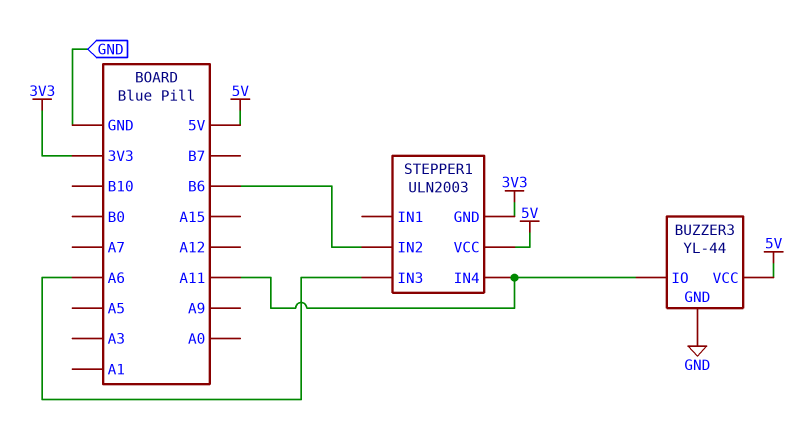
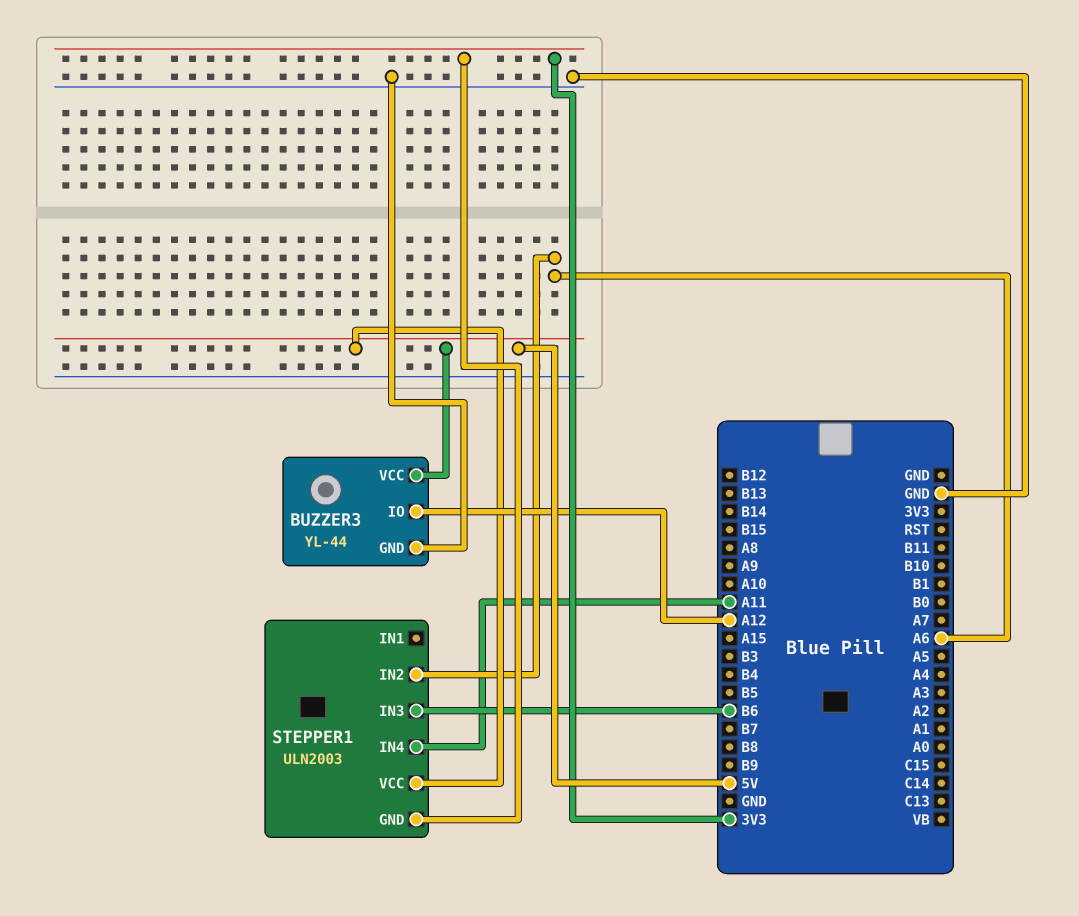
BUZZER3 pin IO: A11 -> A12
STEPPER1 pin IN2: B6 -> A6
STEPPER1 pin IN3: A6 -> B6

